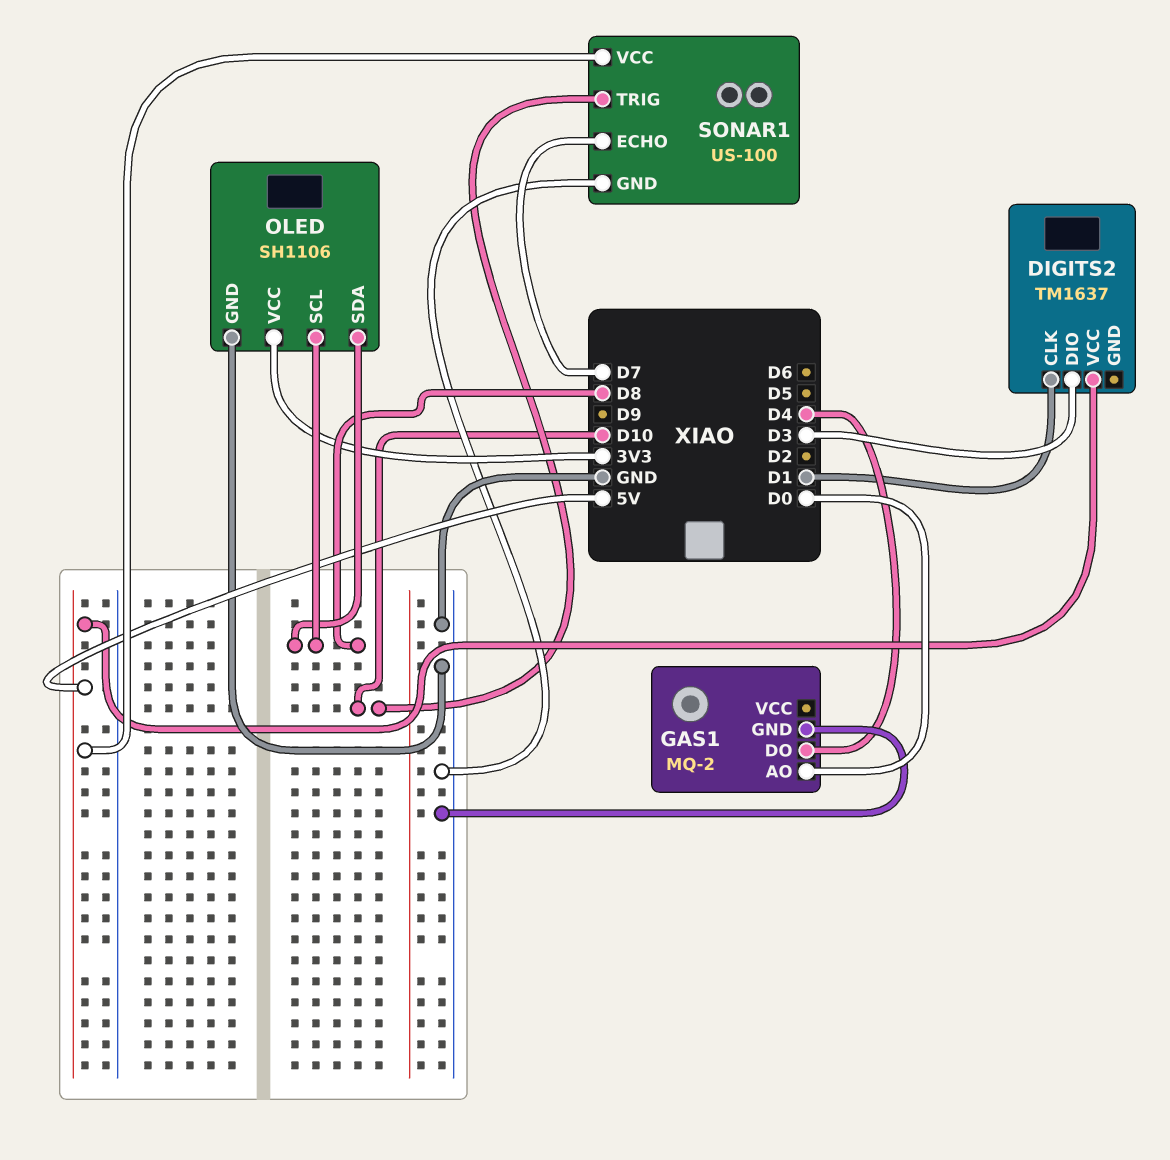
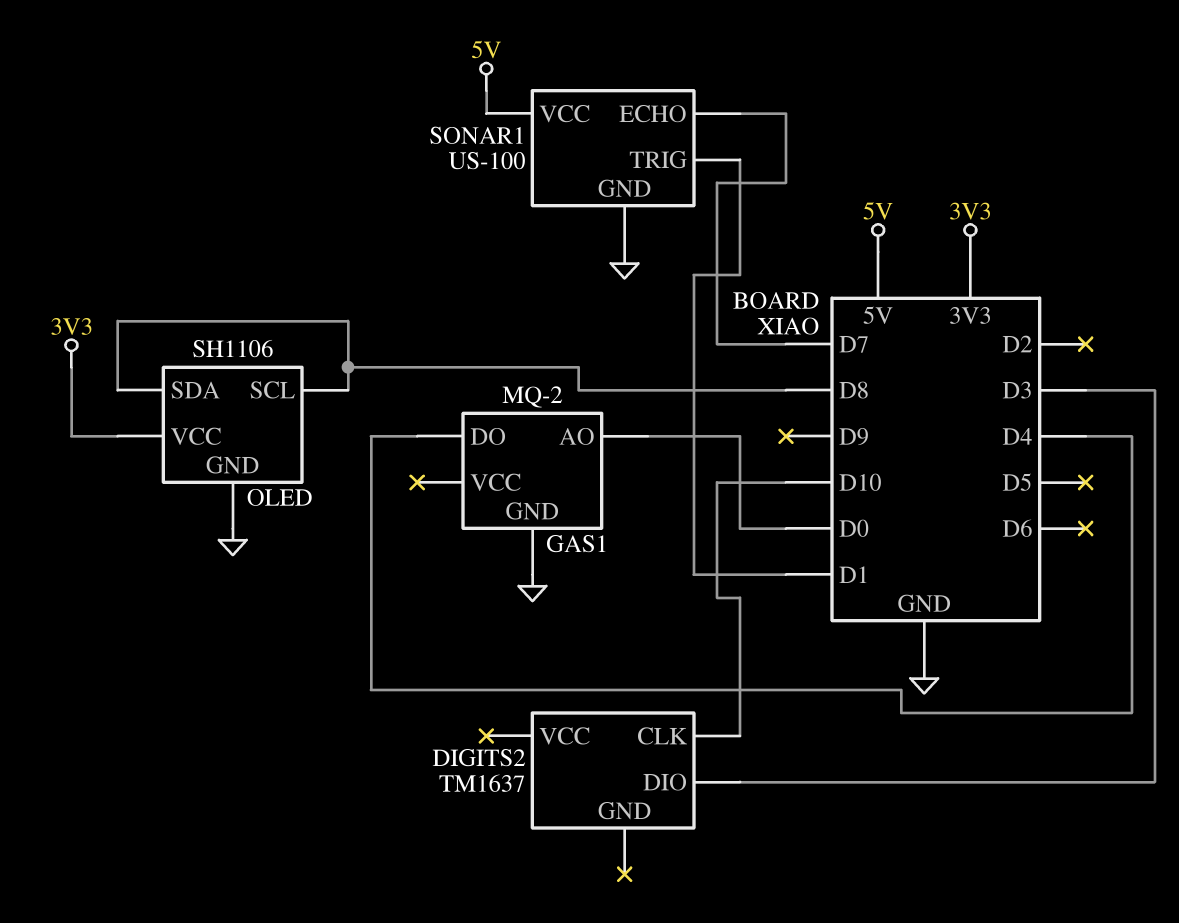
DIGITS2 pin CLK: D1 -> D10
DIGITS2 pin VCC: 5V -> none
SONAR1 pin TRIG: D10 -> D1

